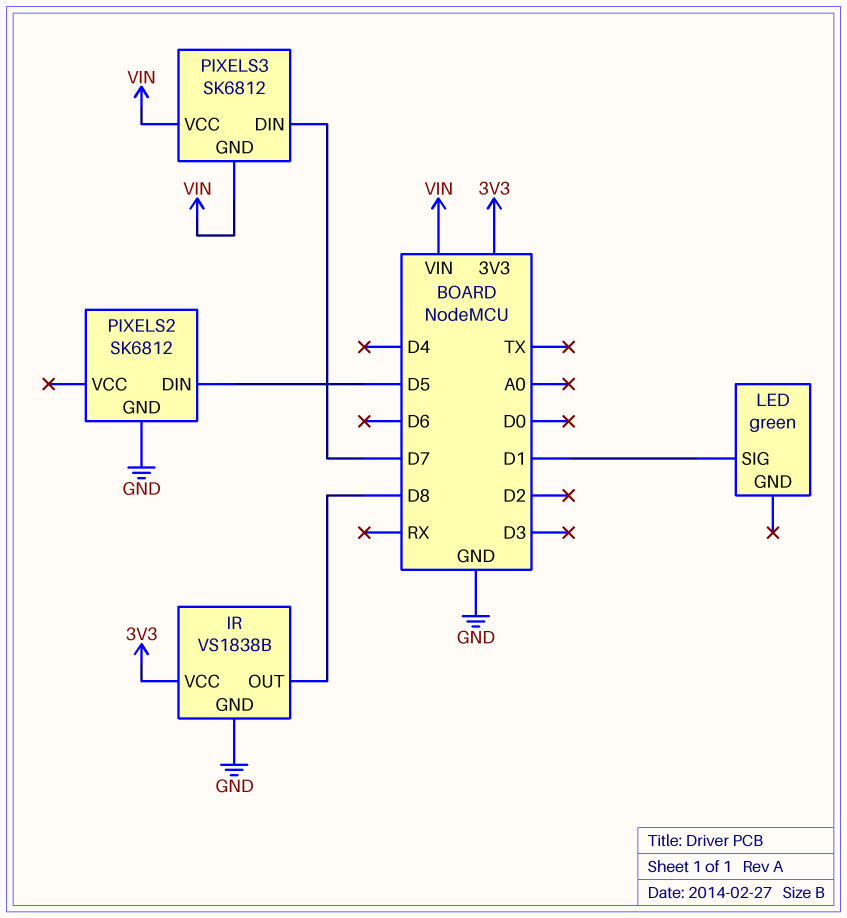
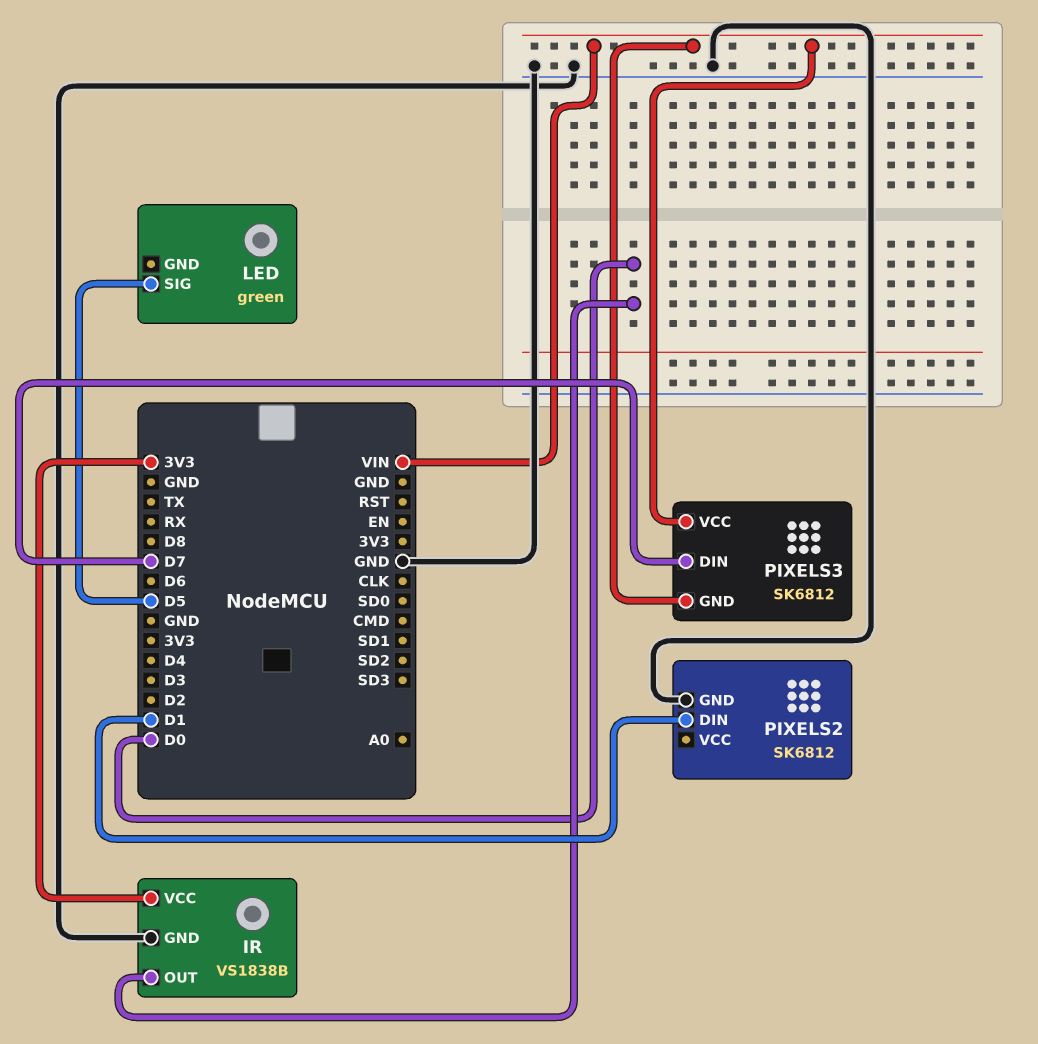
IR pin OUT: D8 -> D0
LED pin SIG: D1 -> D5
PIXELS2 pin DIN: D5 -> D1

